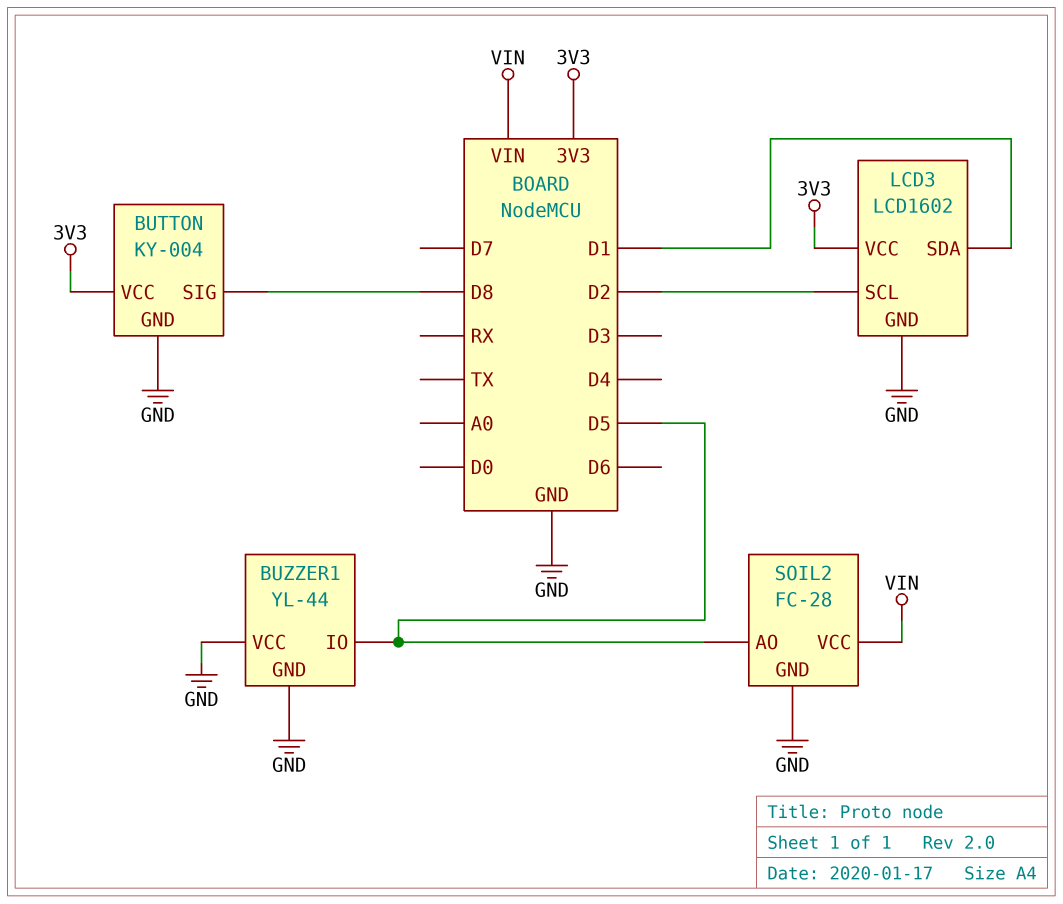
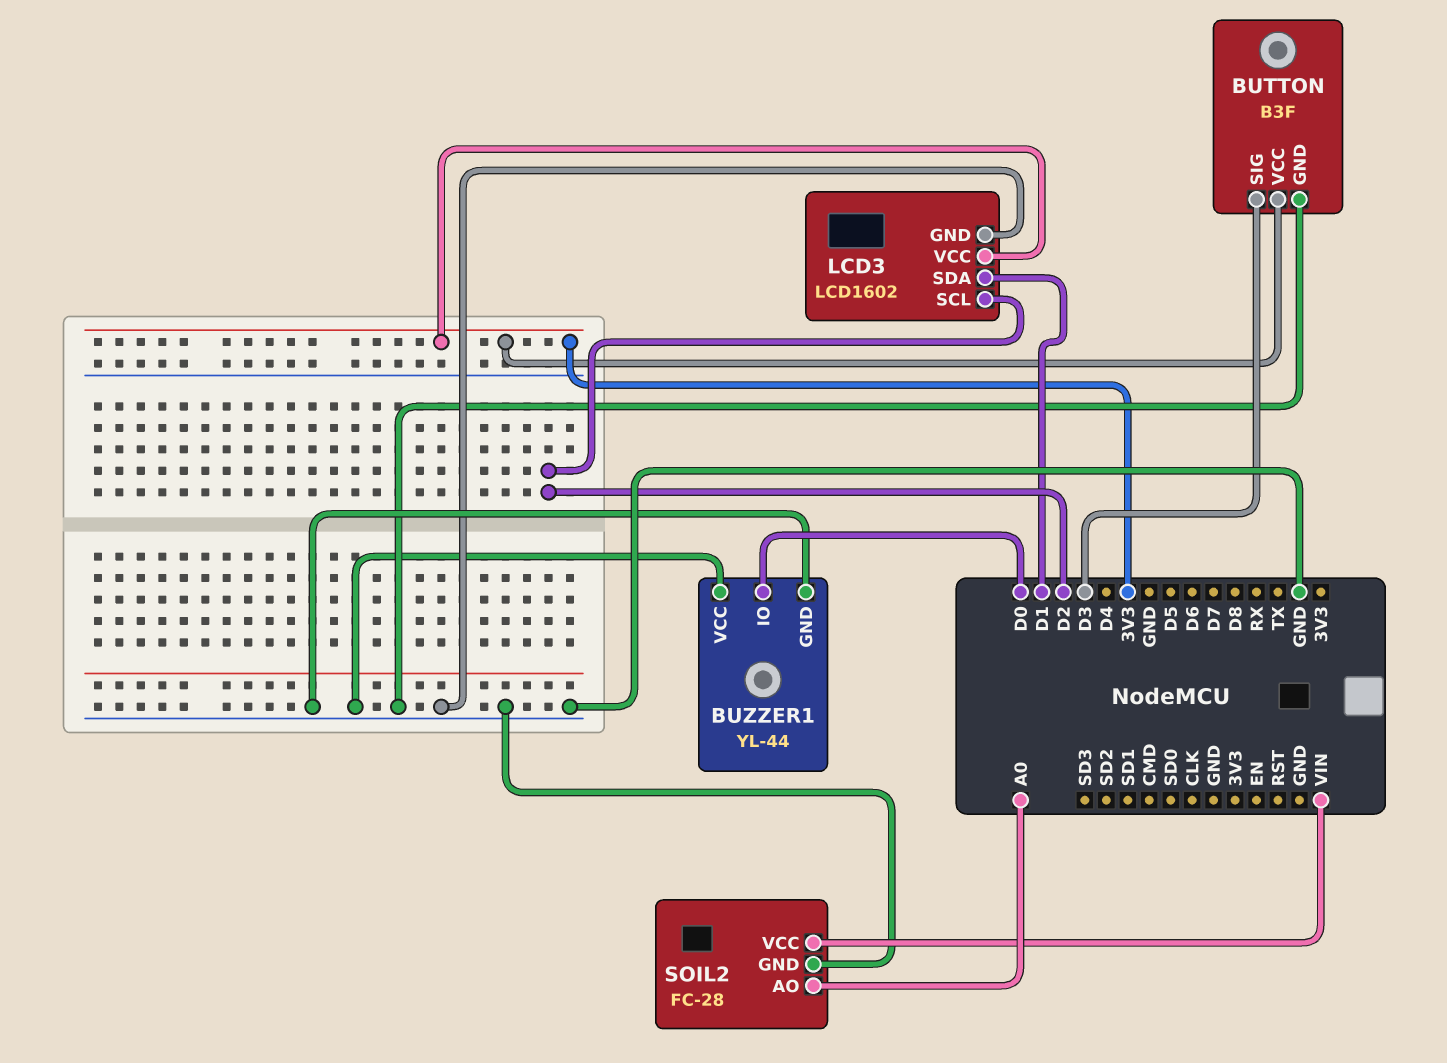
BUTTON: KY-004 -> B3F
BUTTON pin SIG: D8 -> D3
BUZZER1 pin IO: D5 -> D0
SOIL2 pin AO: D5 -> A0

